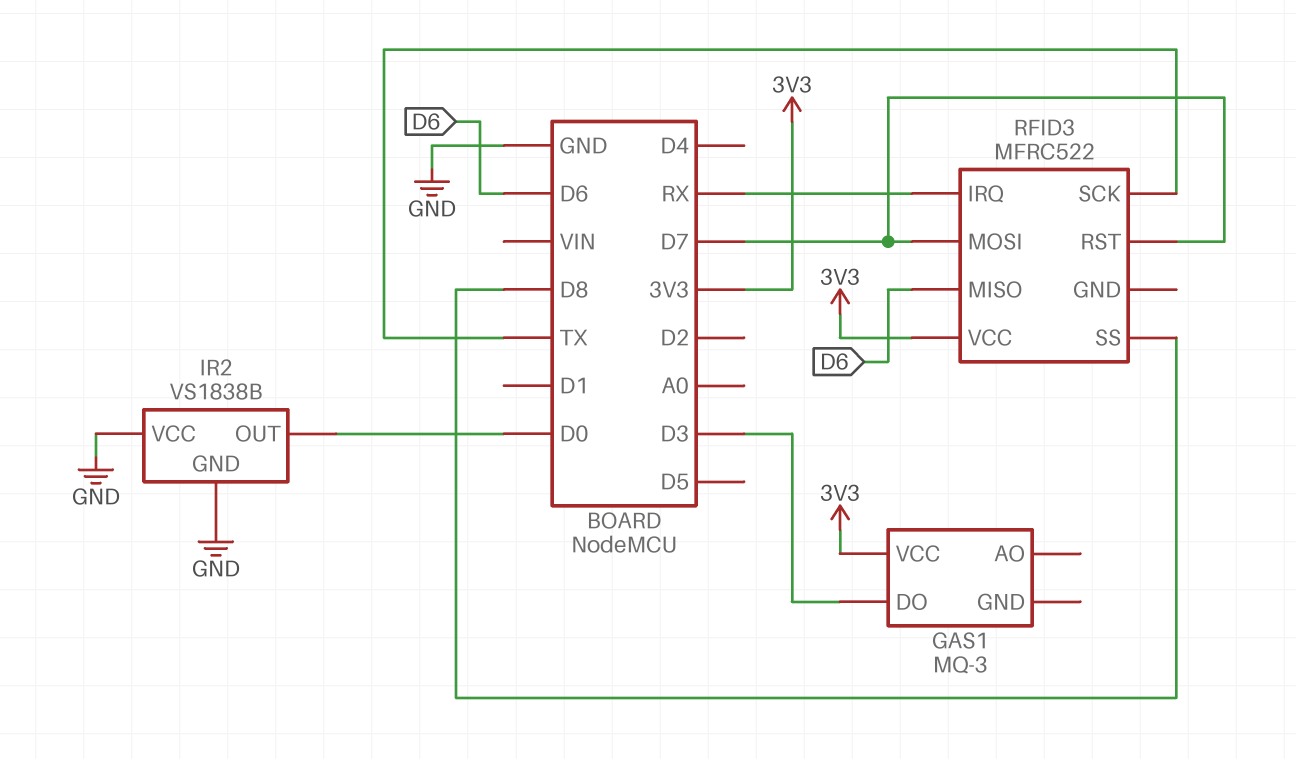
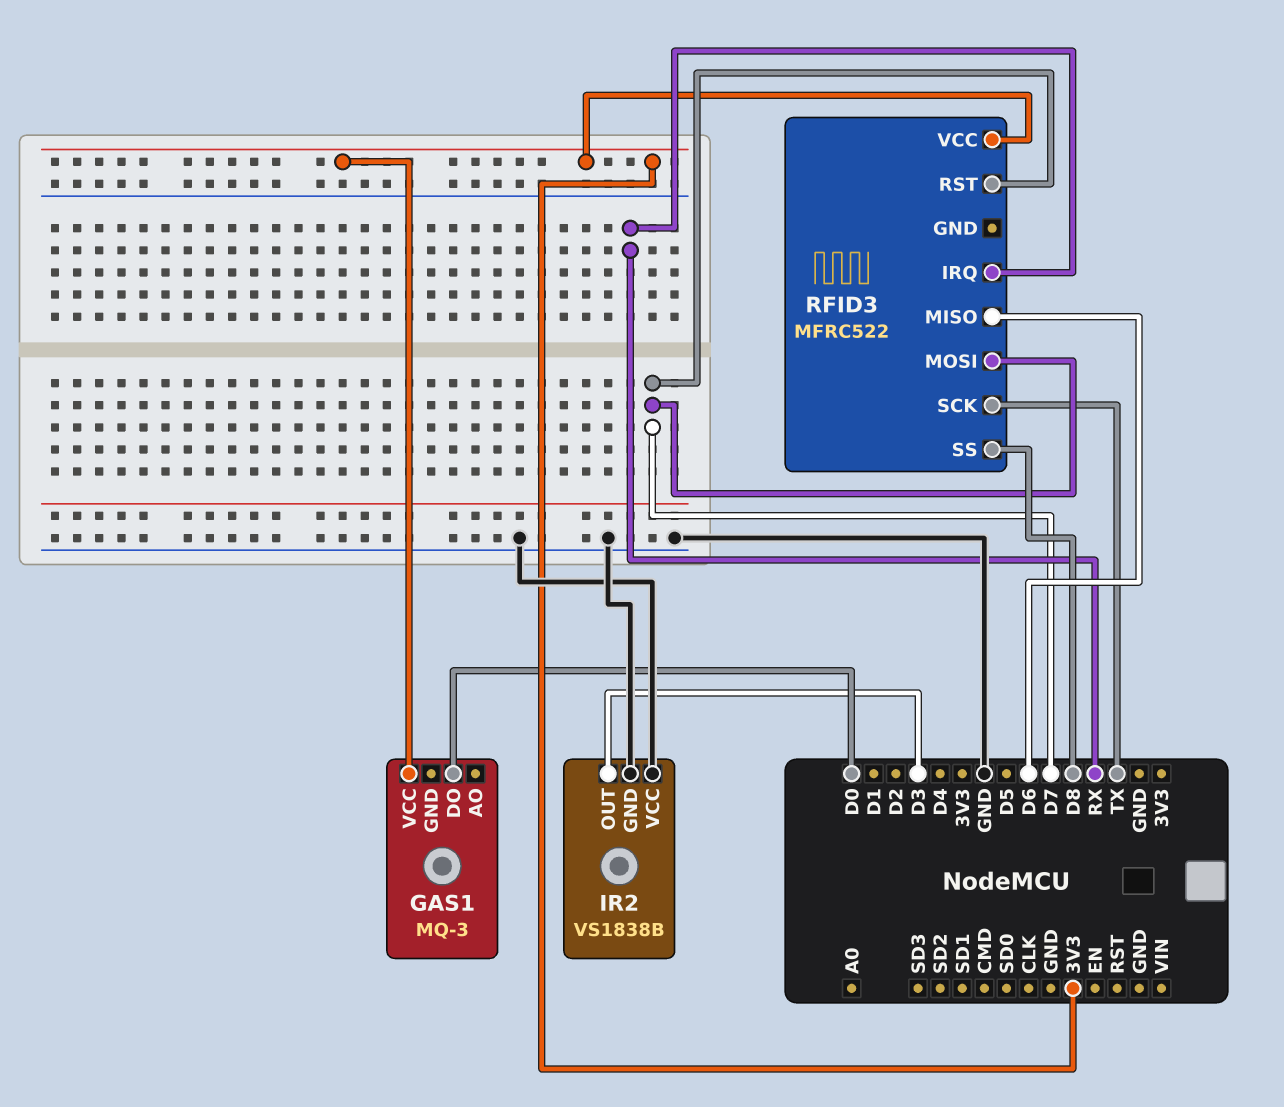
GAS1 pin DO: D3 -> D0
IR2 pin OUT: D0 -> D3

